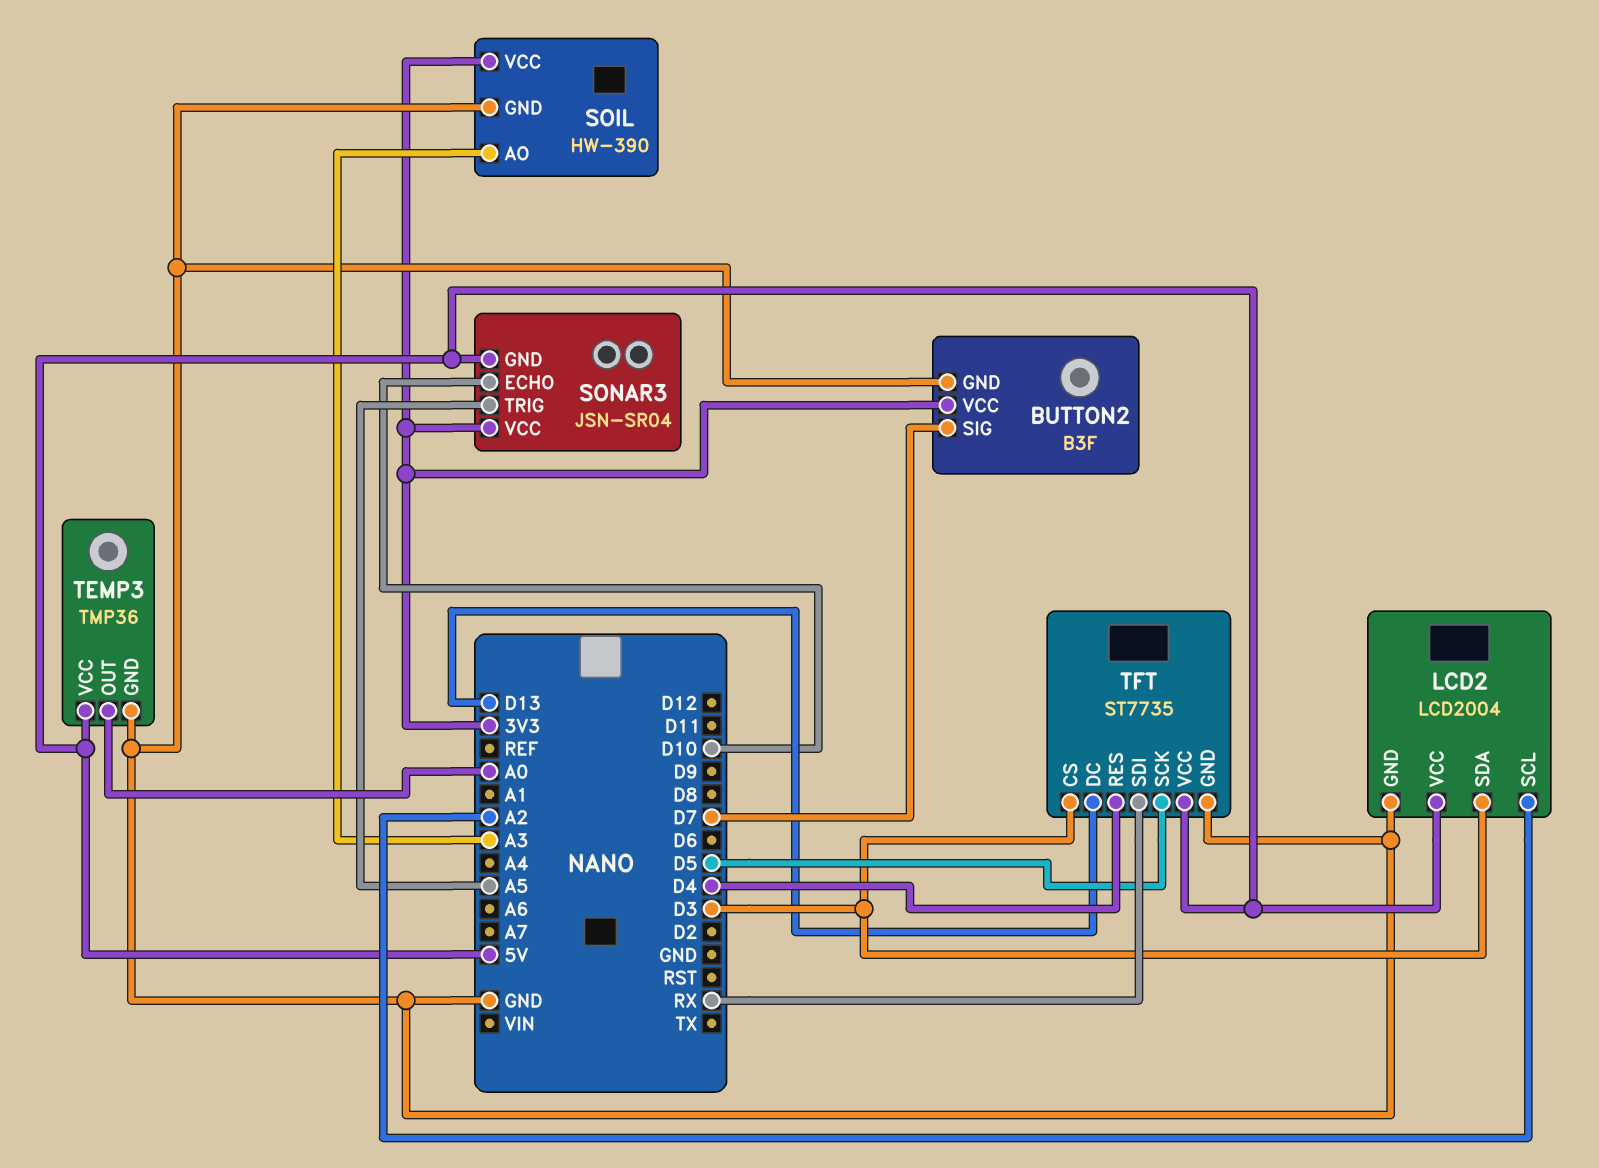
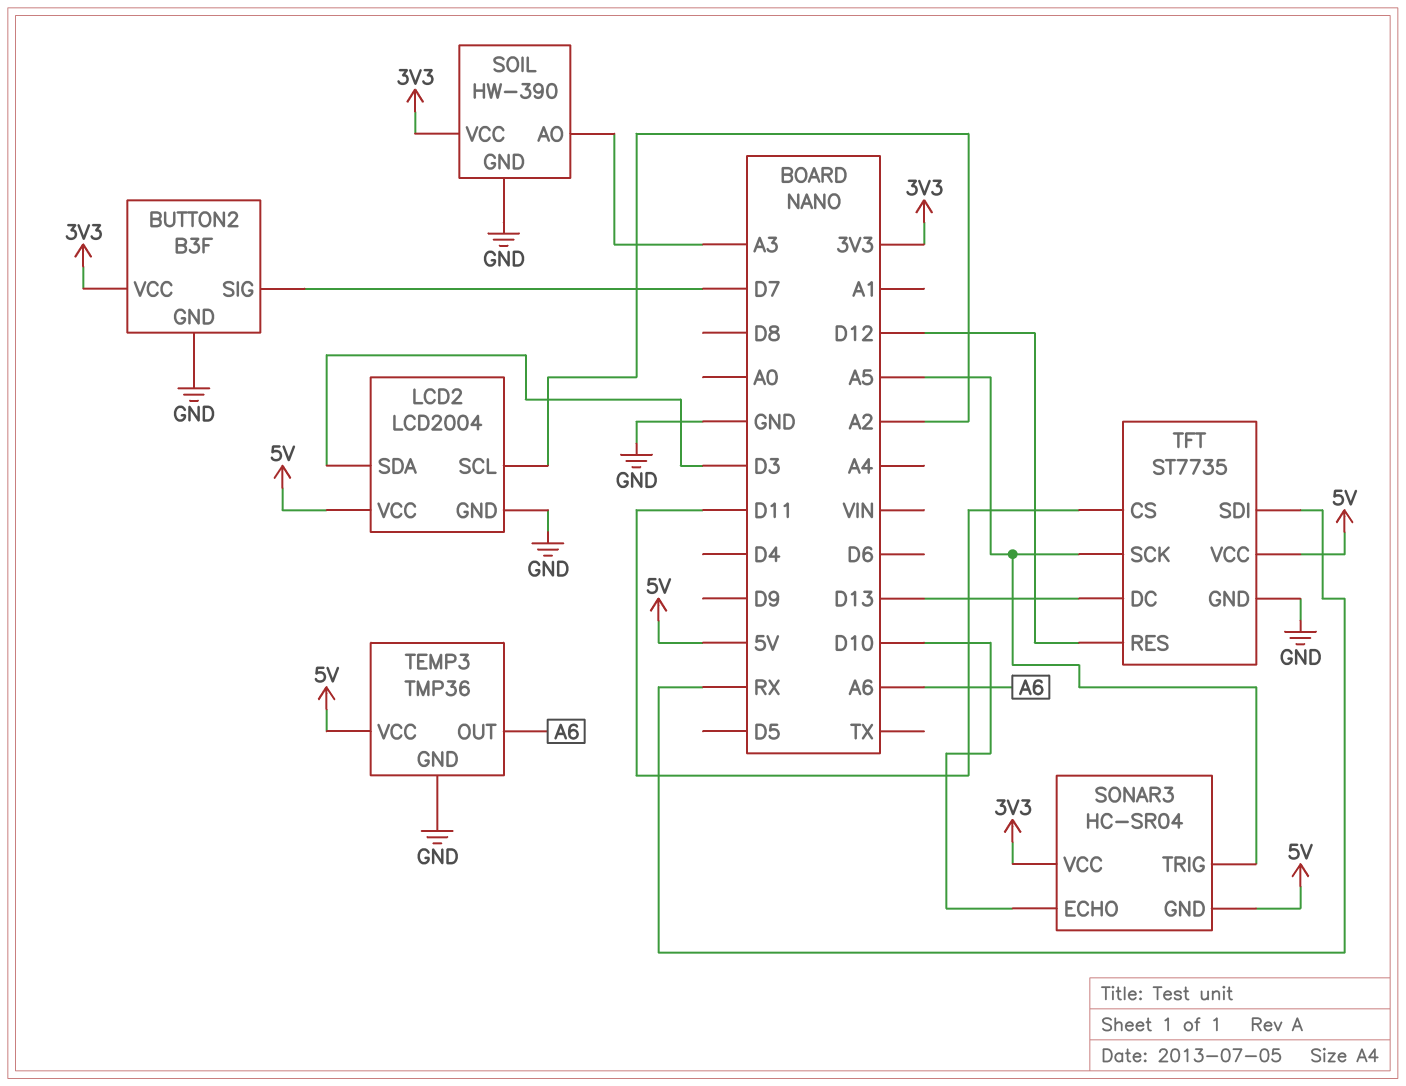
SONAR3: JSN-SR04 -> HC-SR04
TEMP3 pin OUT: A0 -> A6
TFT pin CS: D3 -> D11
TFT pin RES: D4 -> D12
TFT pin SCK: D5 -> A5

